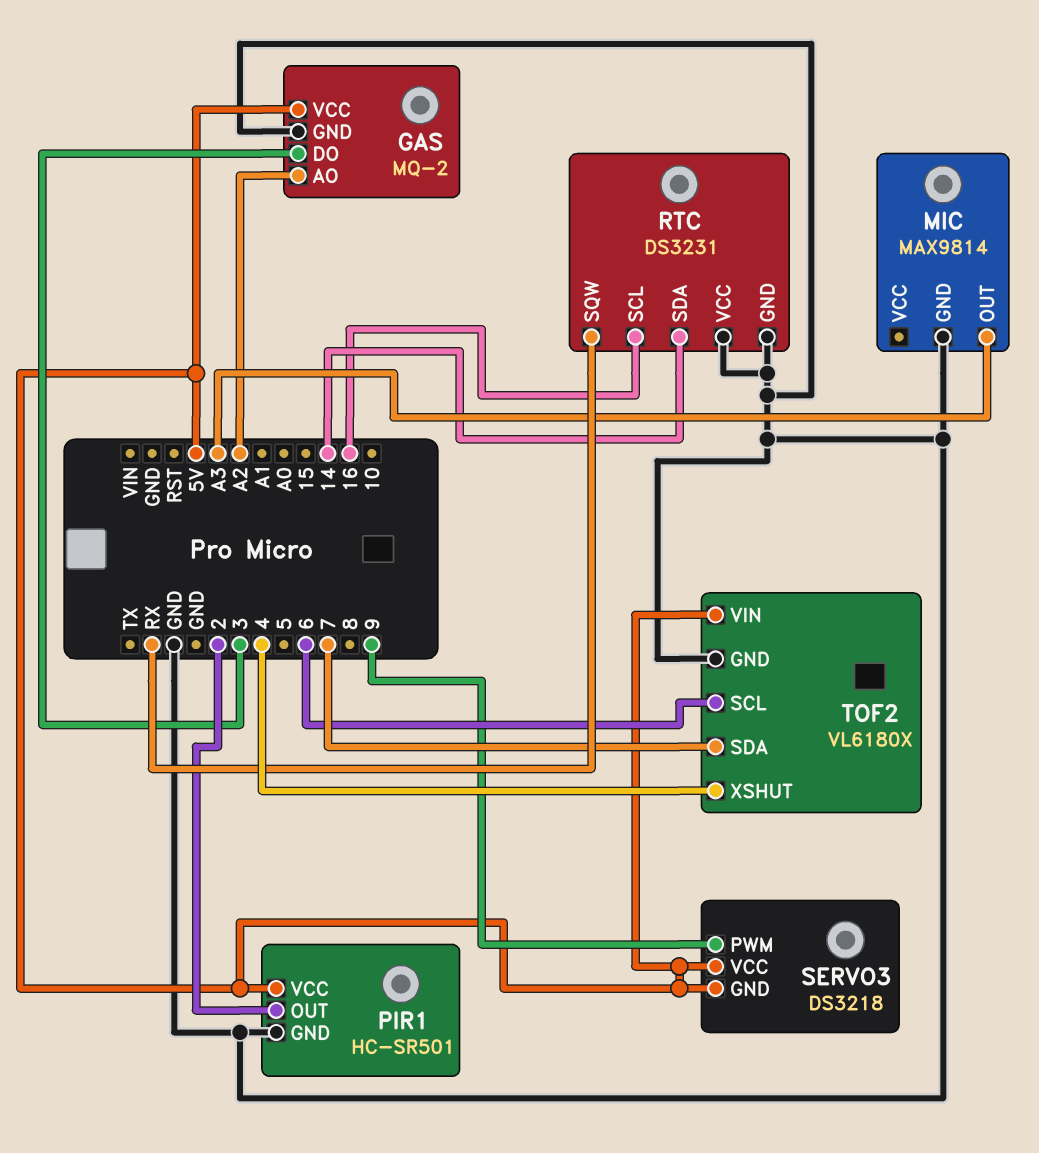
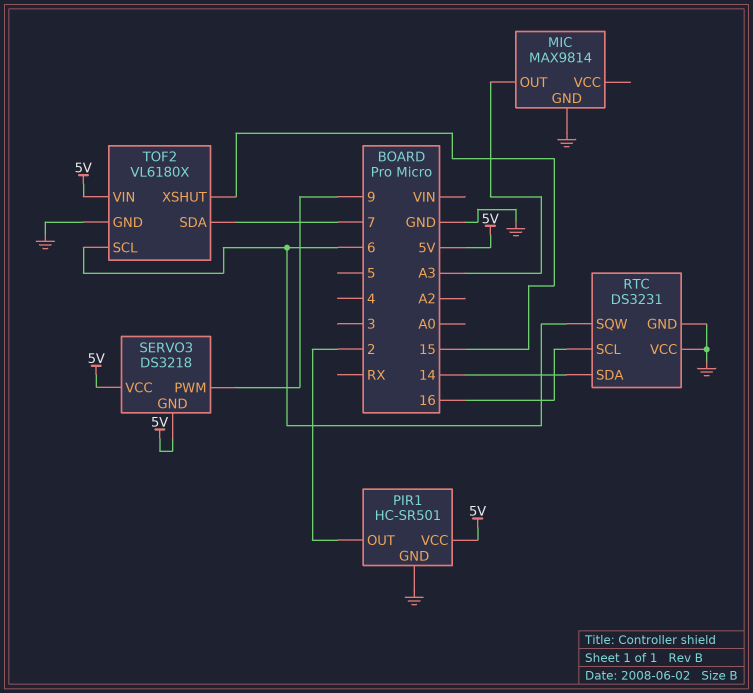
GAS: MQ-2 -> none
GAS pin AO: A2 -> none
GAS pin DO: 3 -> none
GAS pin GND: GND -> none
GAS pin VCC: 5V -> none
RTC pin SQW: RX -> 6
TOF2 pin XSHUT: 4 -> 15

